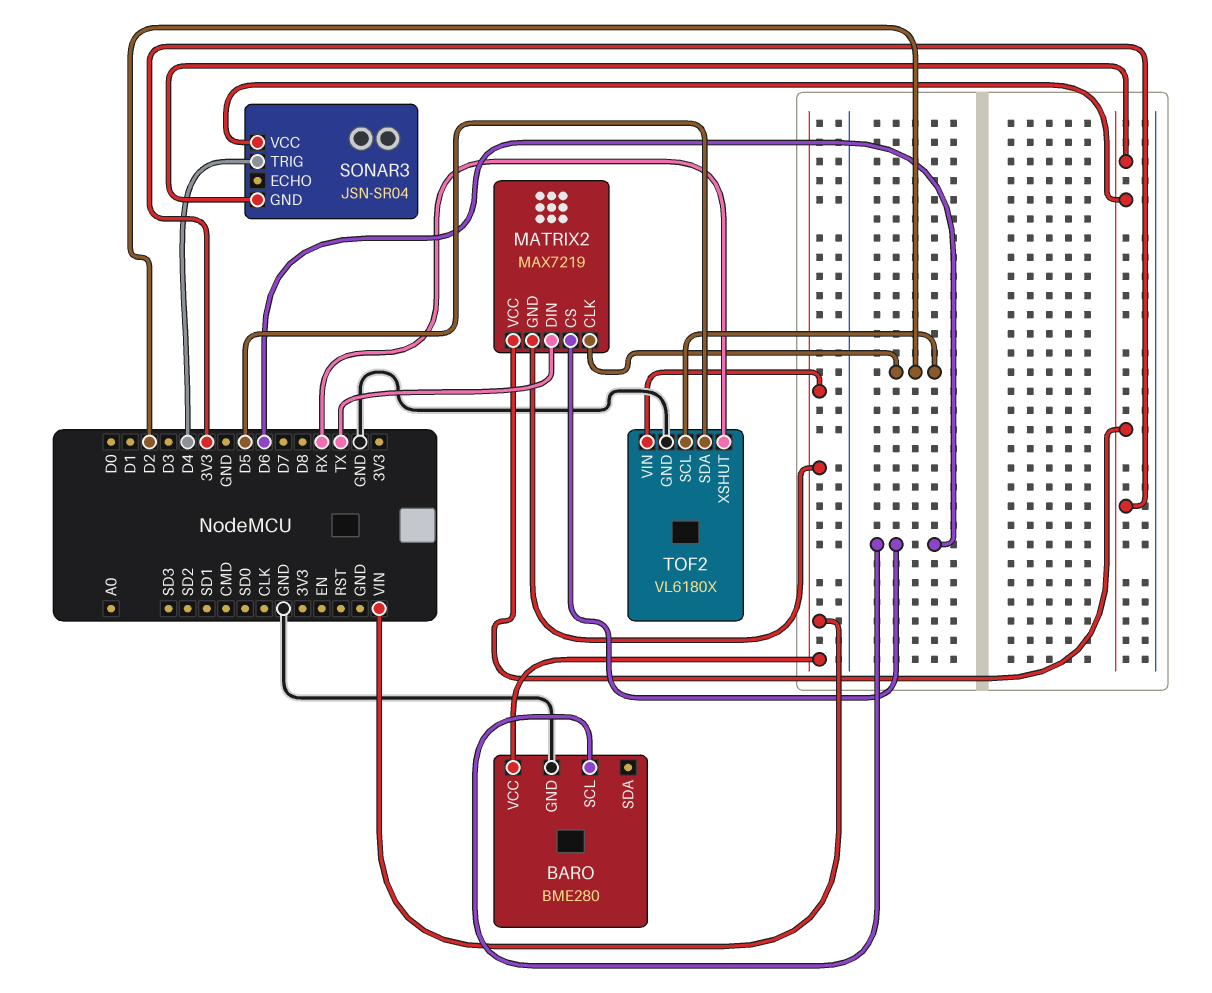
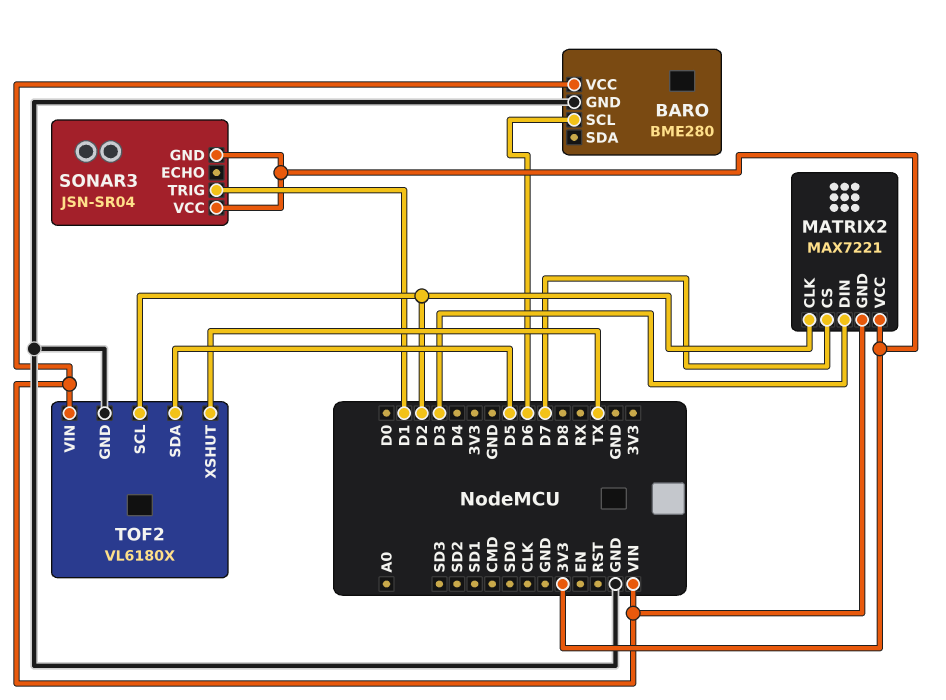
MATRIX2: MAX7219 -> MAX7221
MATRIX2 pin CS: D6 -> D7
MATRIX2 pin DIN: TX -> D3
SONAR3 pin TRIG: D4 -> D1
TOF2 pin XSHUT: RX -> TX

